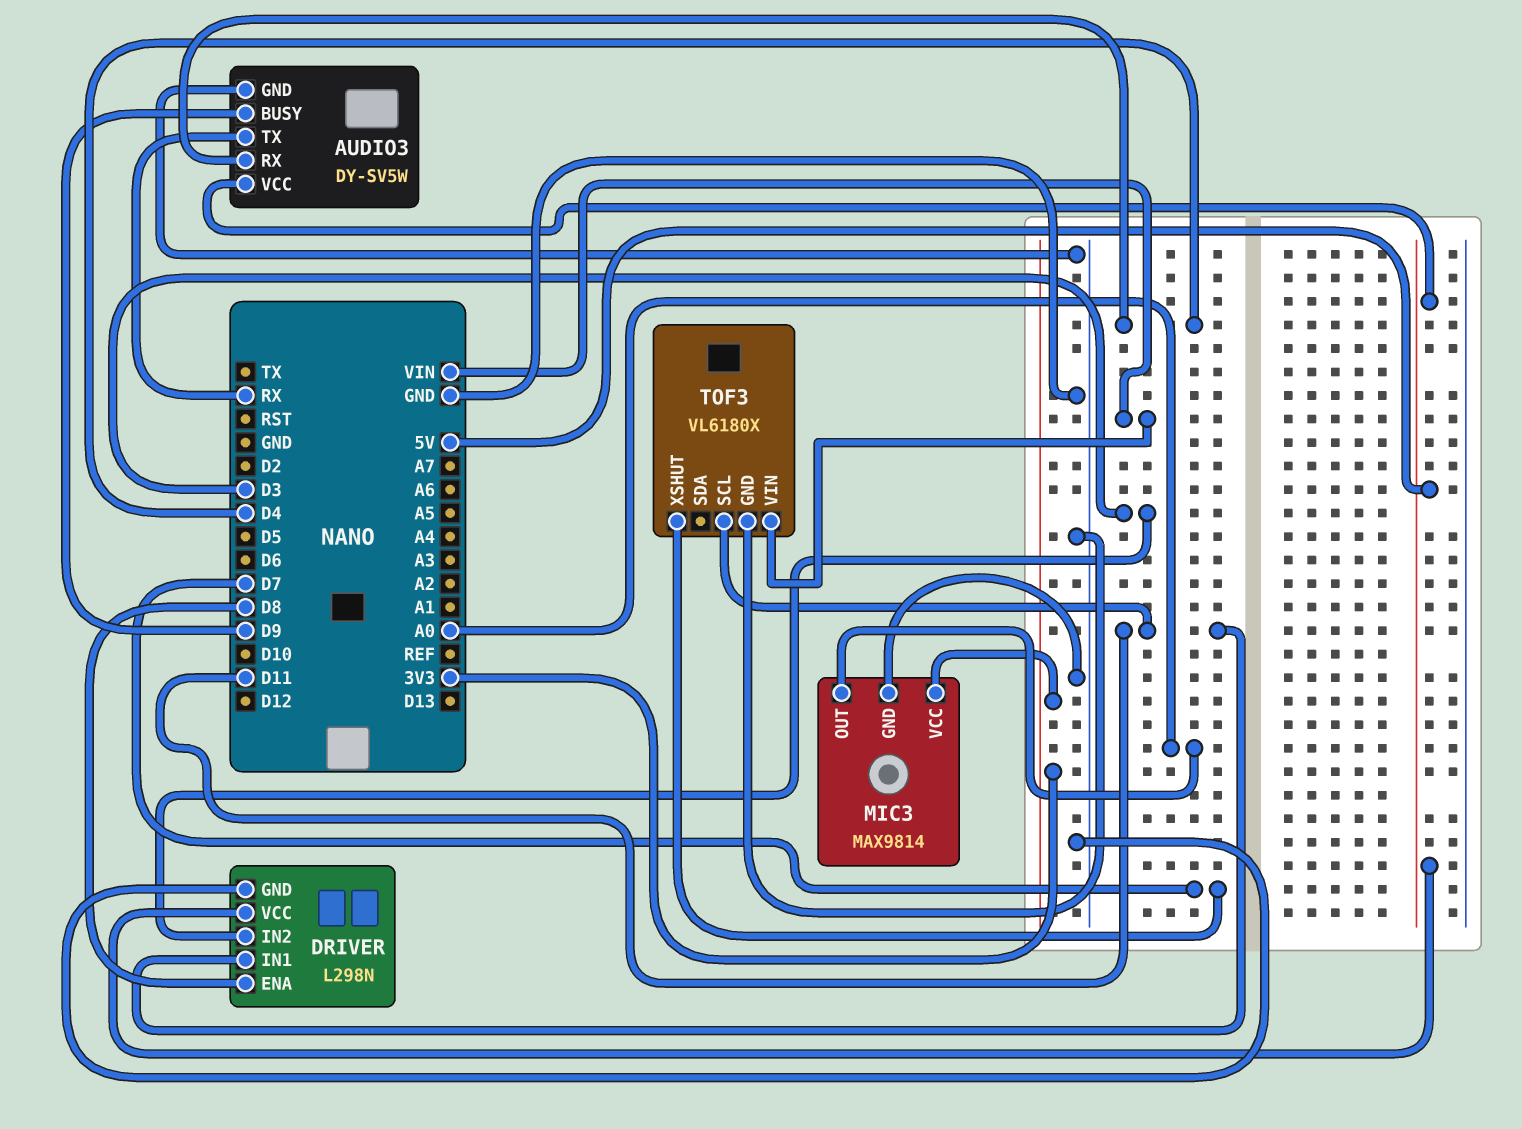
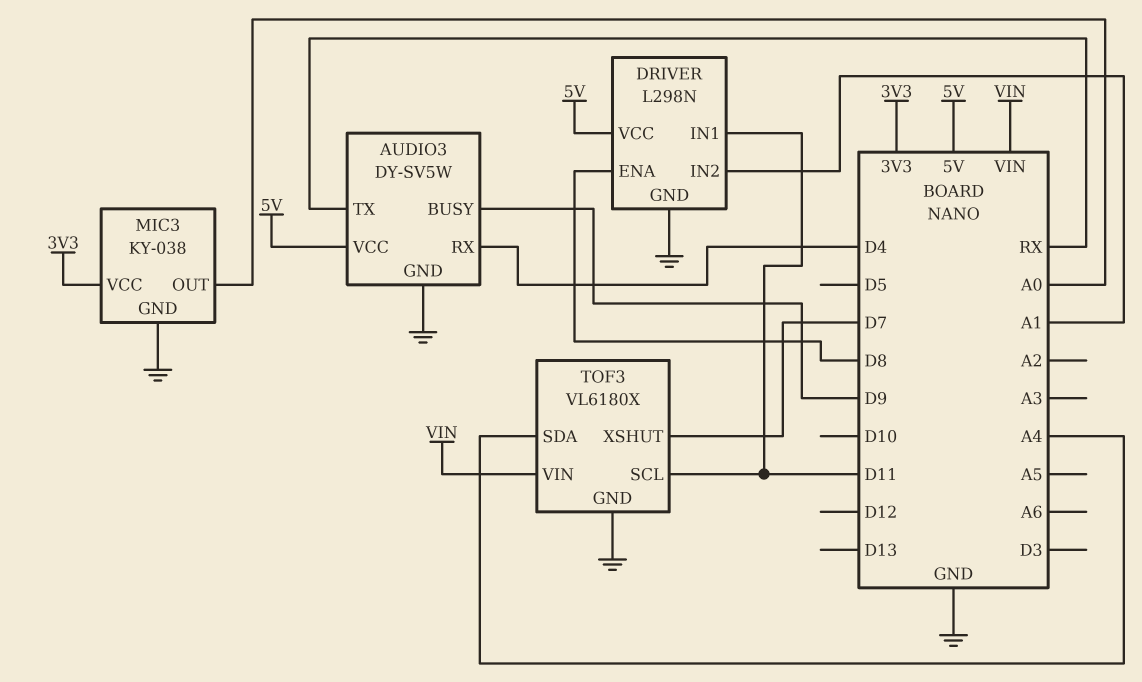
DRIVER pin IN2: D3 -> A1
MIC3: MAX9814 -> KY-038
TOF3 pin SDA: none -> A4

